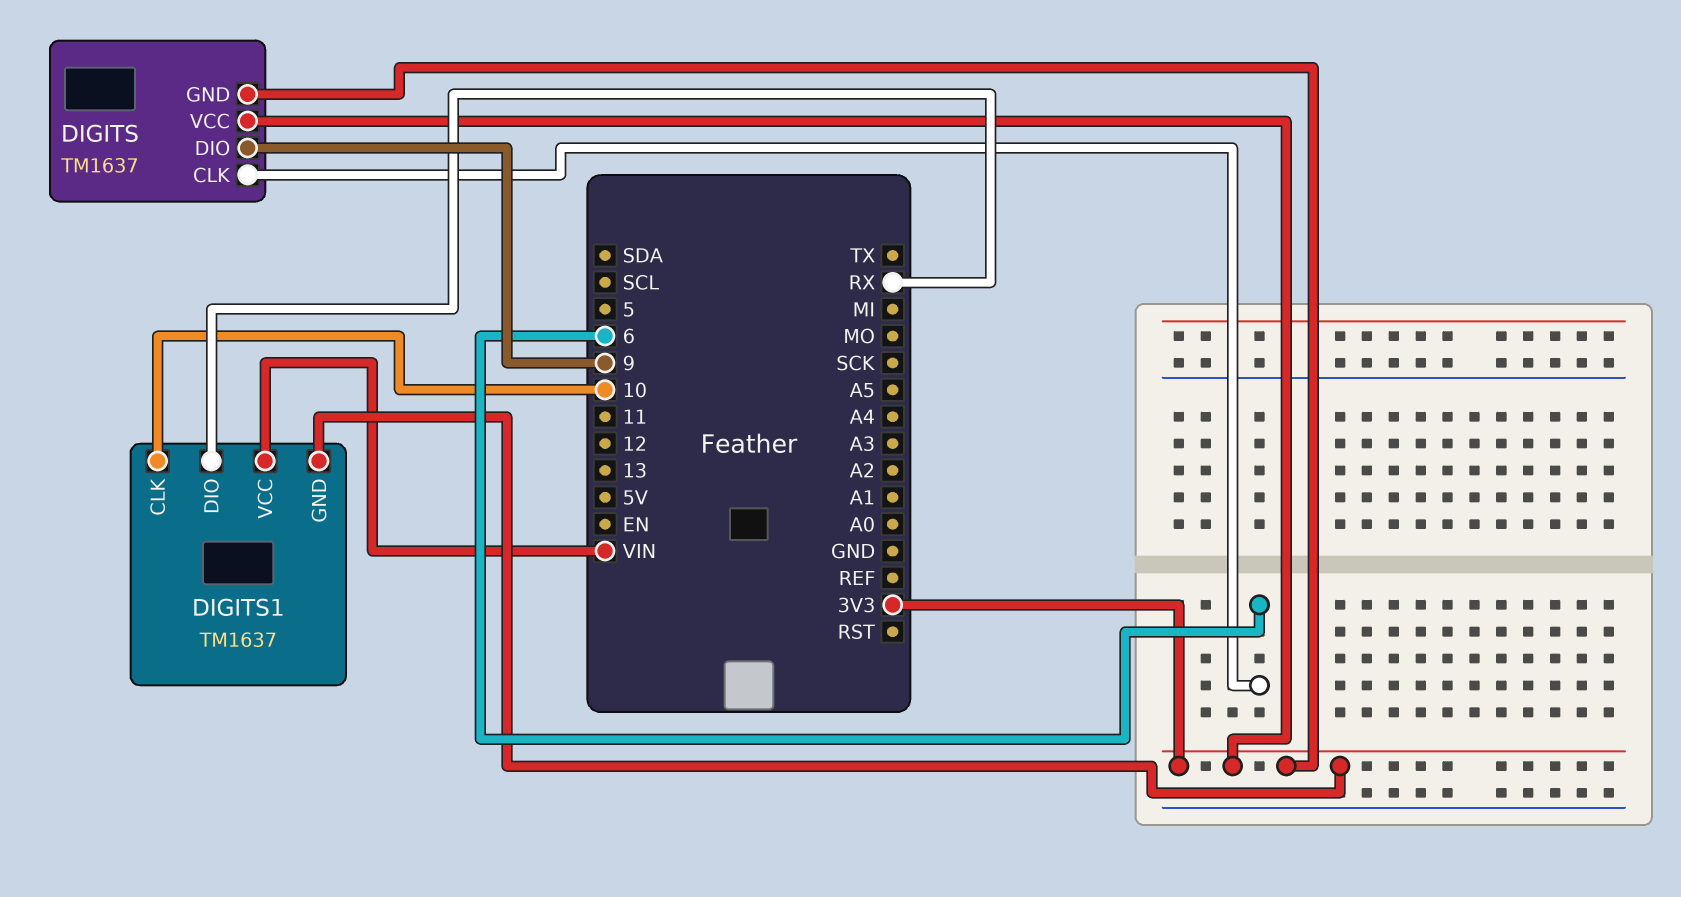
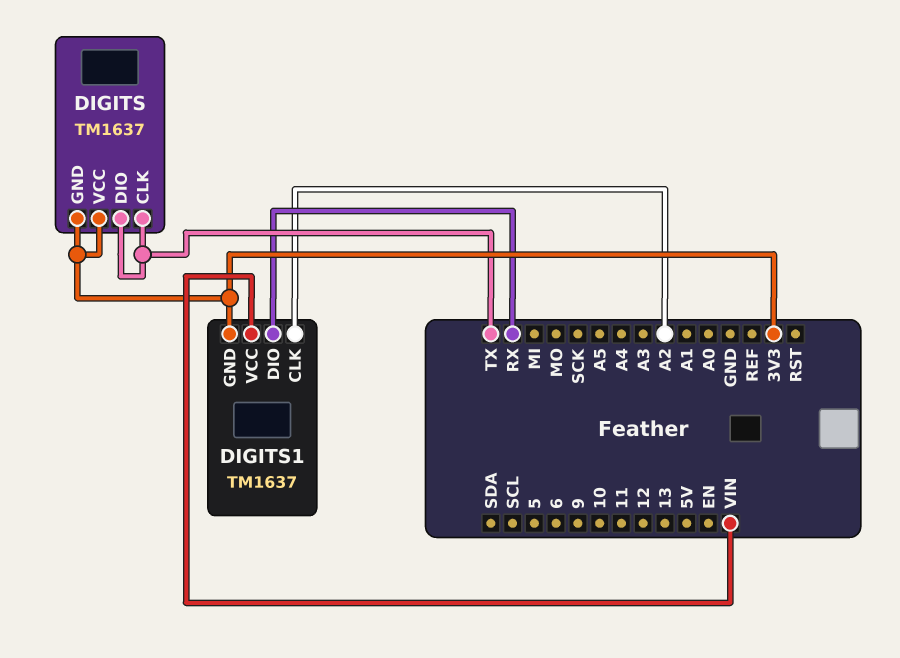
DIGITS pin CLK: 6 -> TX
DIGITS pin DIO: 9 -> TX
DIGITS1 pin CLK: 10 -> A2

